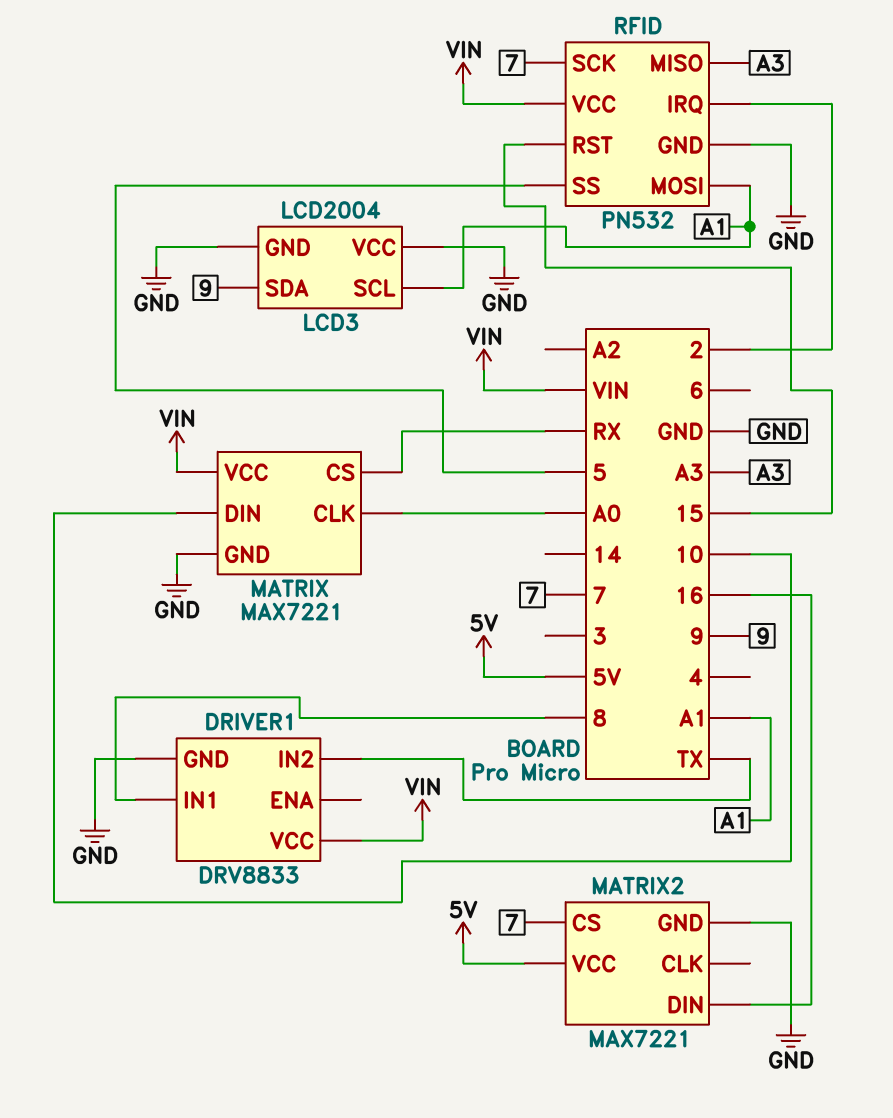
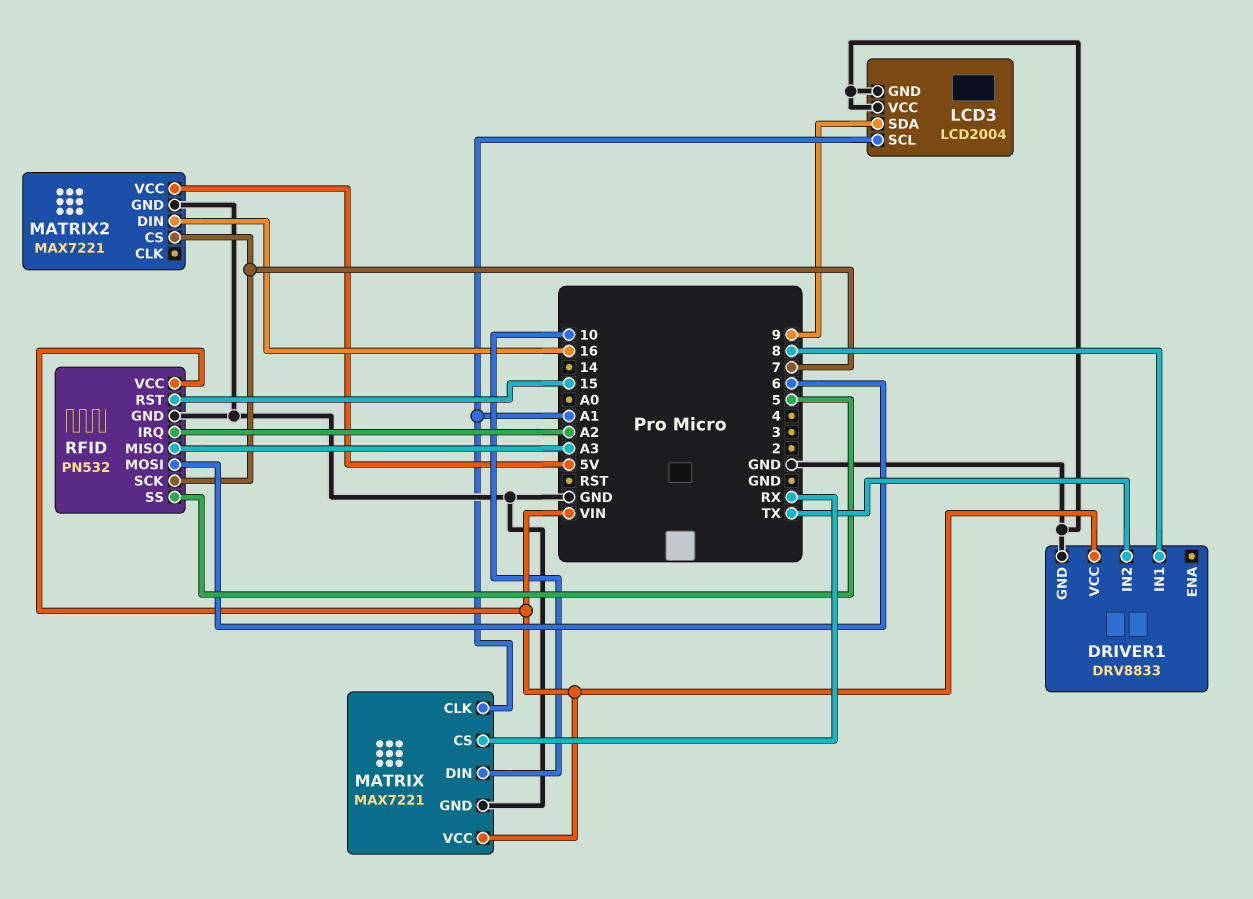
MATRIX pin CLK: A0 -> A1
RFID pin IRQ: 2 -> A2
RFID pin MOSI: A1 -> 6

